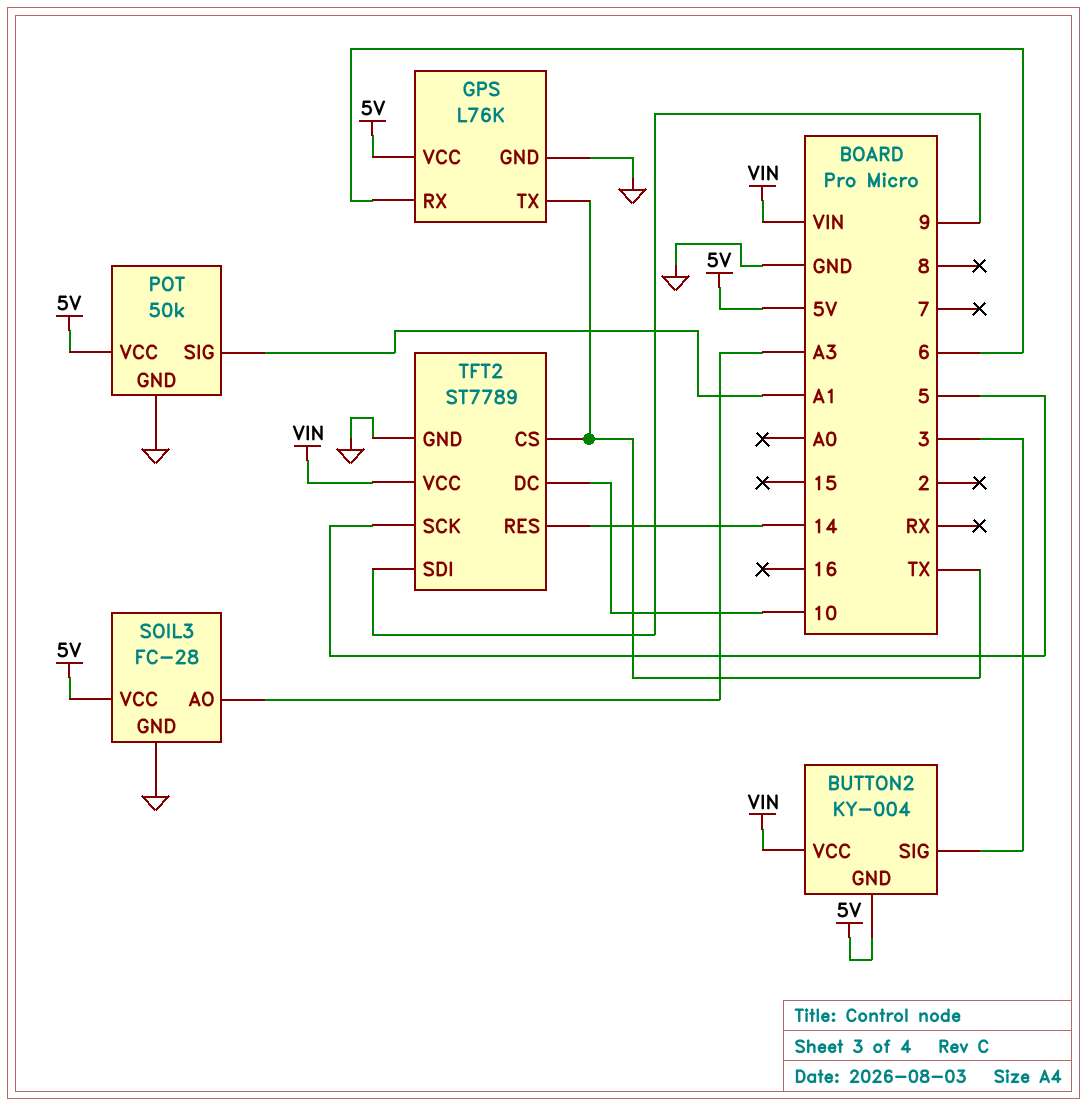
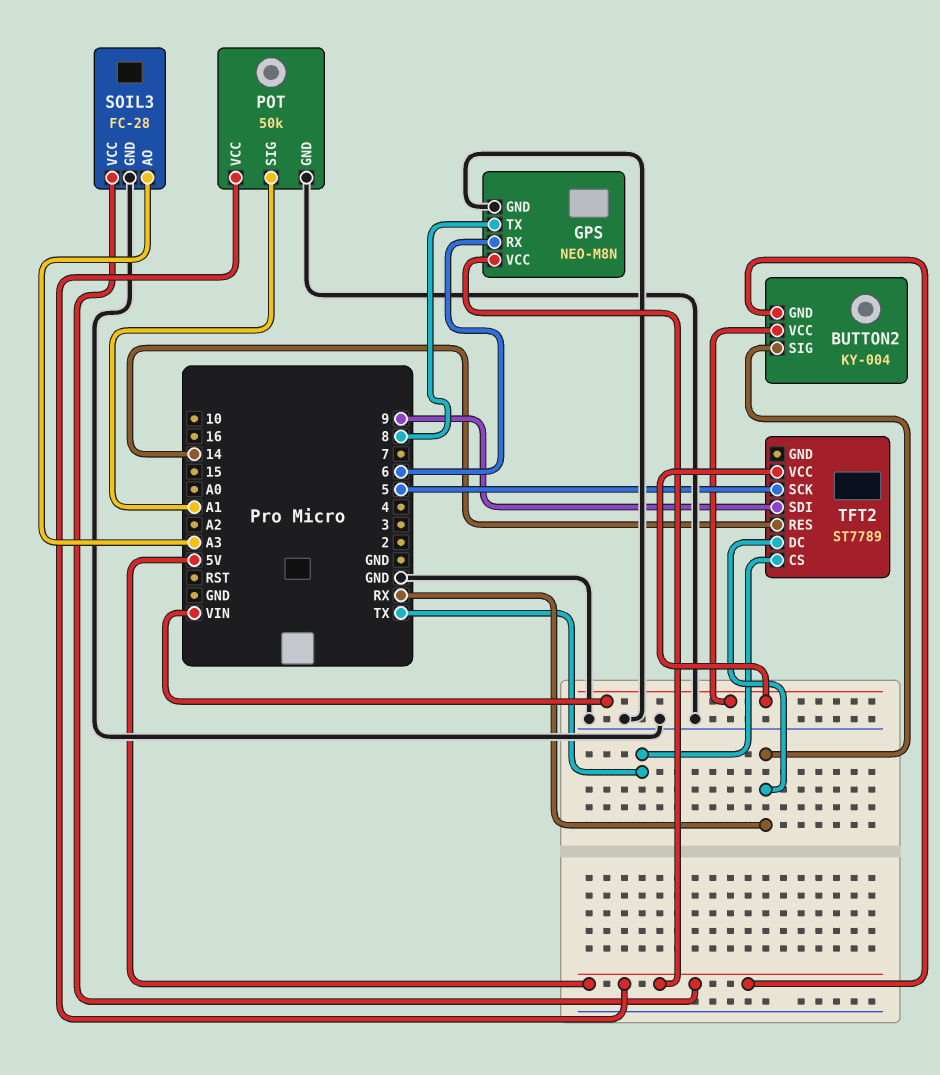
BUTTON2 pin SIG: 3 -> RX
GPS: L76K -> NEO-M8N
GPS pin TX: TX -> 8
TFT2 pin DC: 10 -> RX
TFT2 pin GND: GND -> none

